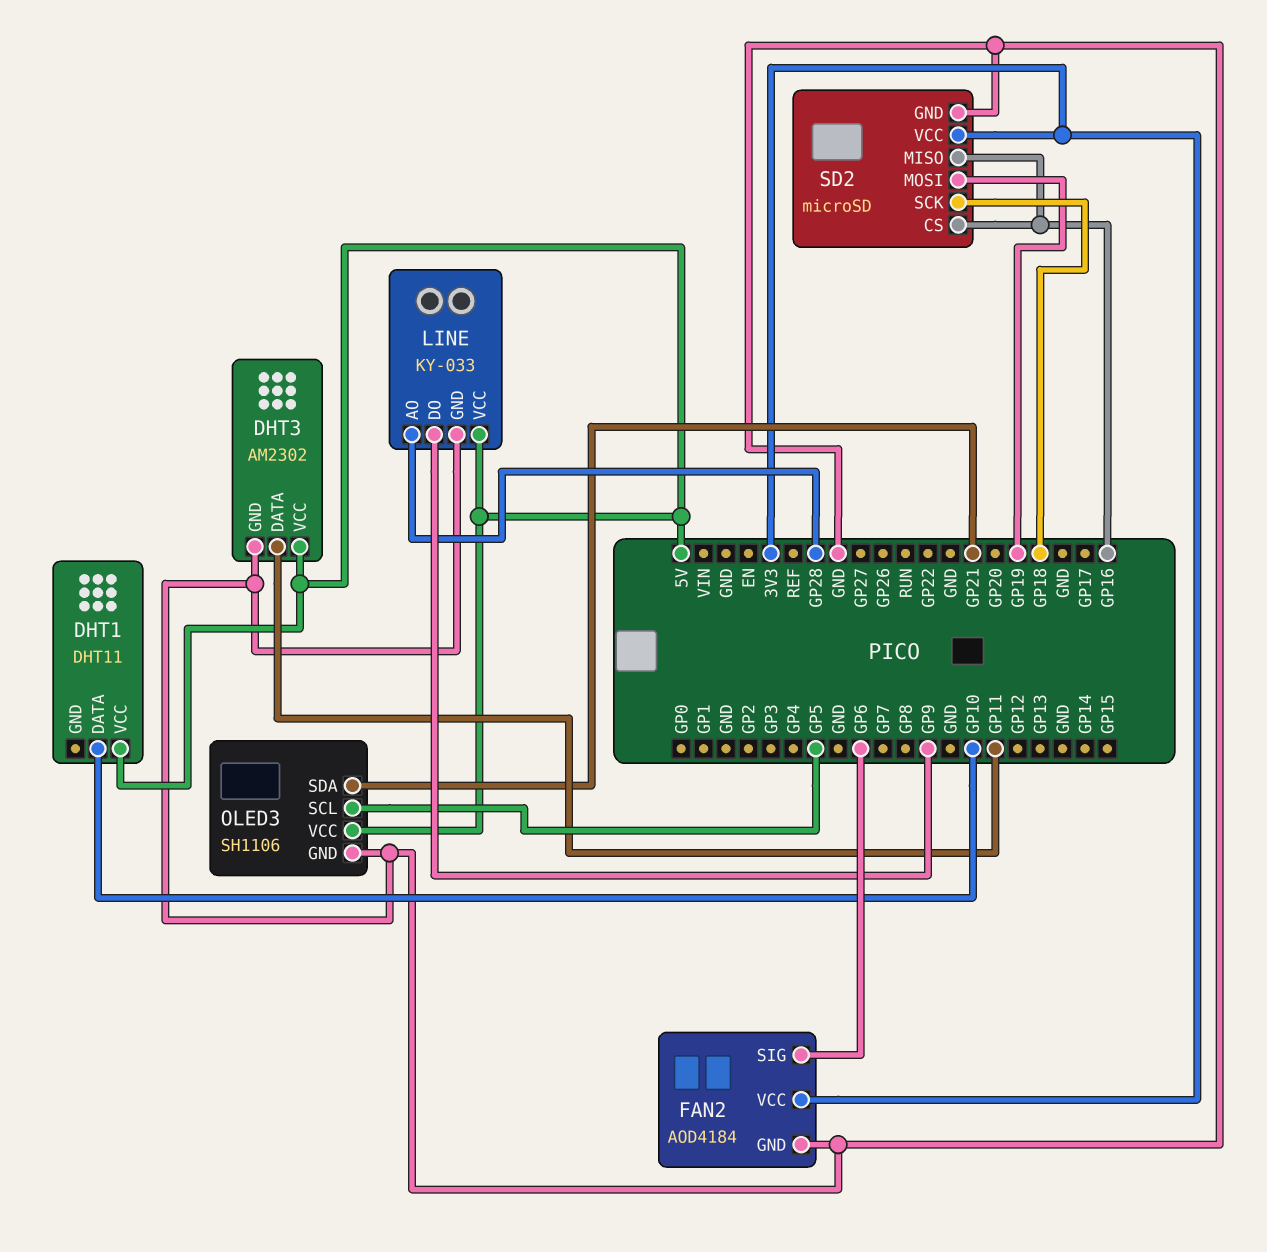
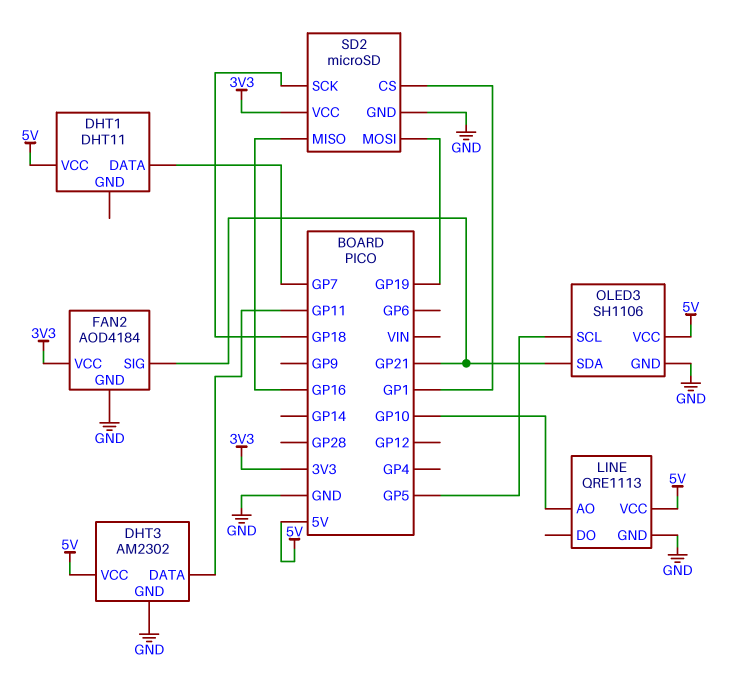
DHT1 pin DATA: GP10 -> GP7
FAN2 pin SIG: GP6 -> GP21
LINE: KY-033 -> QRE1113
LINE pin AO: GP28 -> GP10
LINE pin DO: GP9 -> none
SD2 pin CS: GP16 -> GP1

